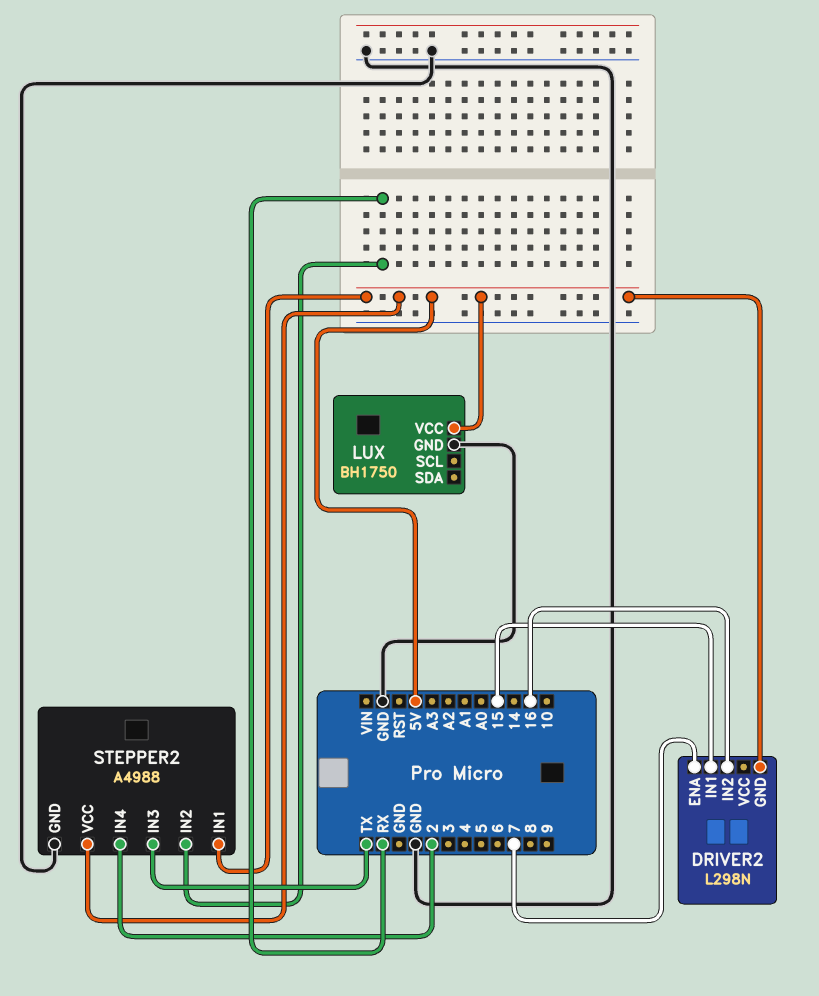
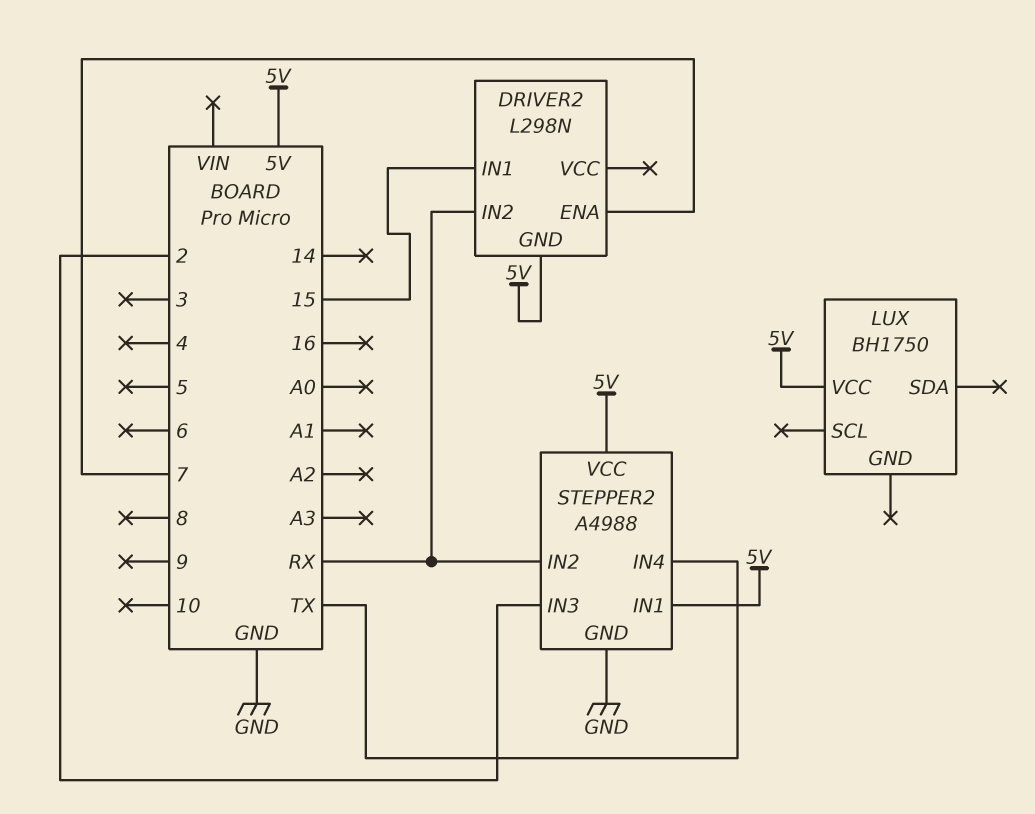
DRIVER2 pin IN2: 16 -> RX
LUX pin GND: GND -> none
STEPPER2 pin IN3: TX -> 2
STEPPER2 pin IN4: 2 -> TX

